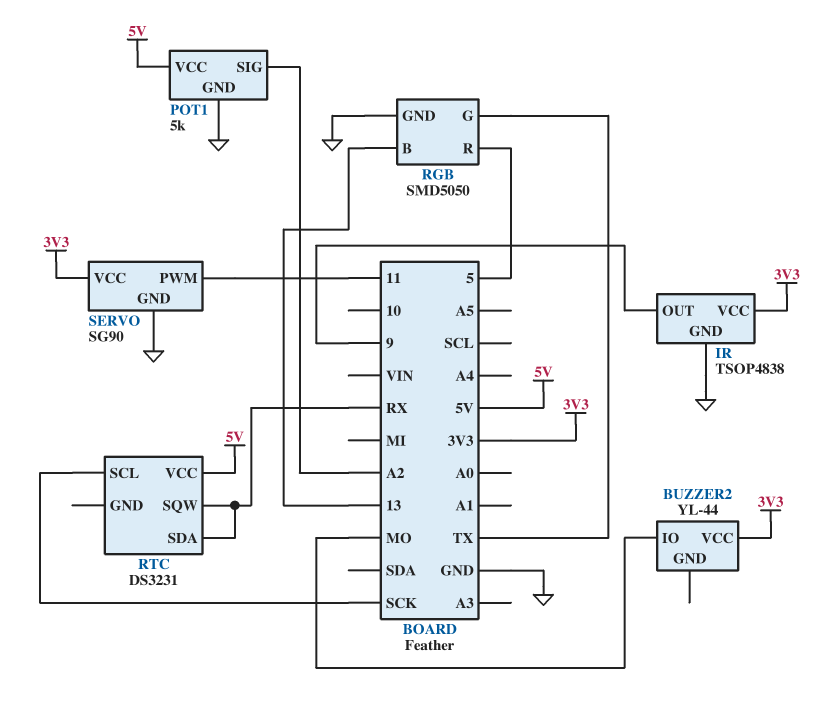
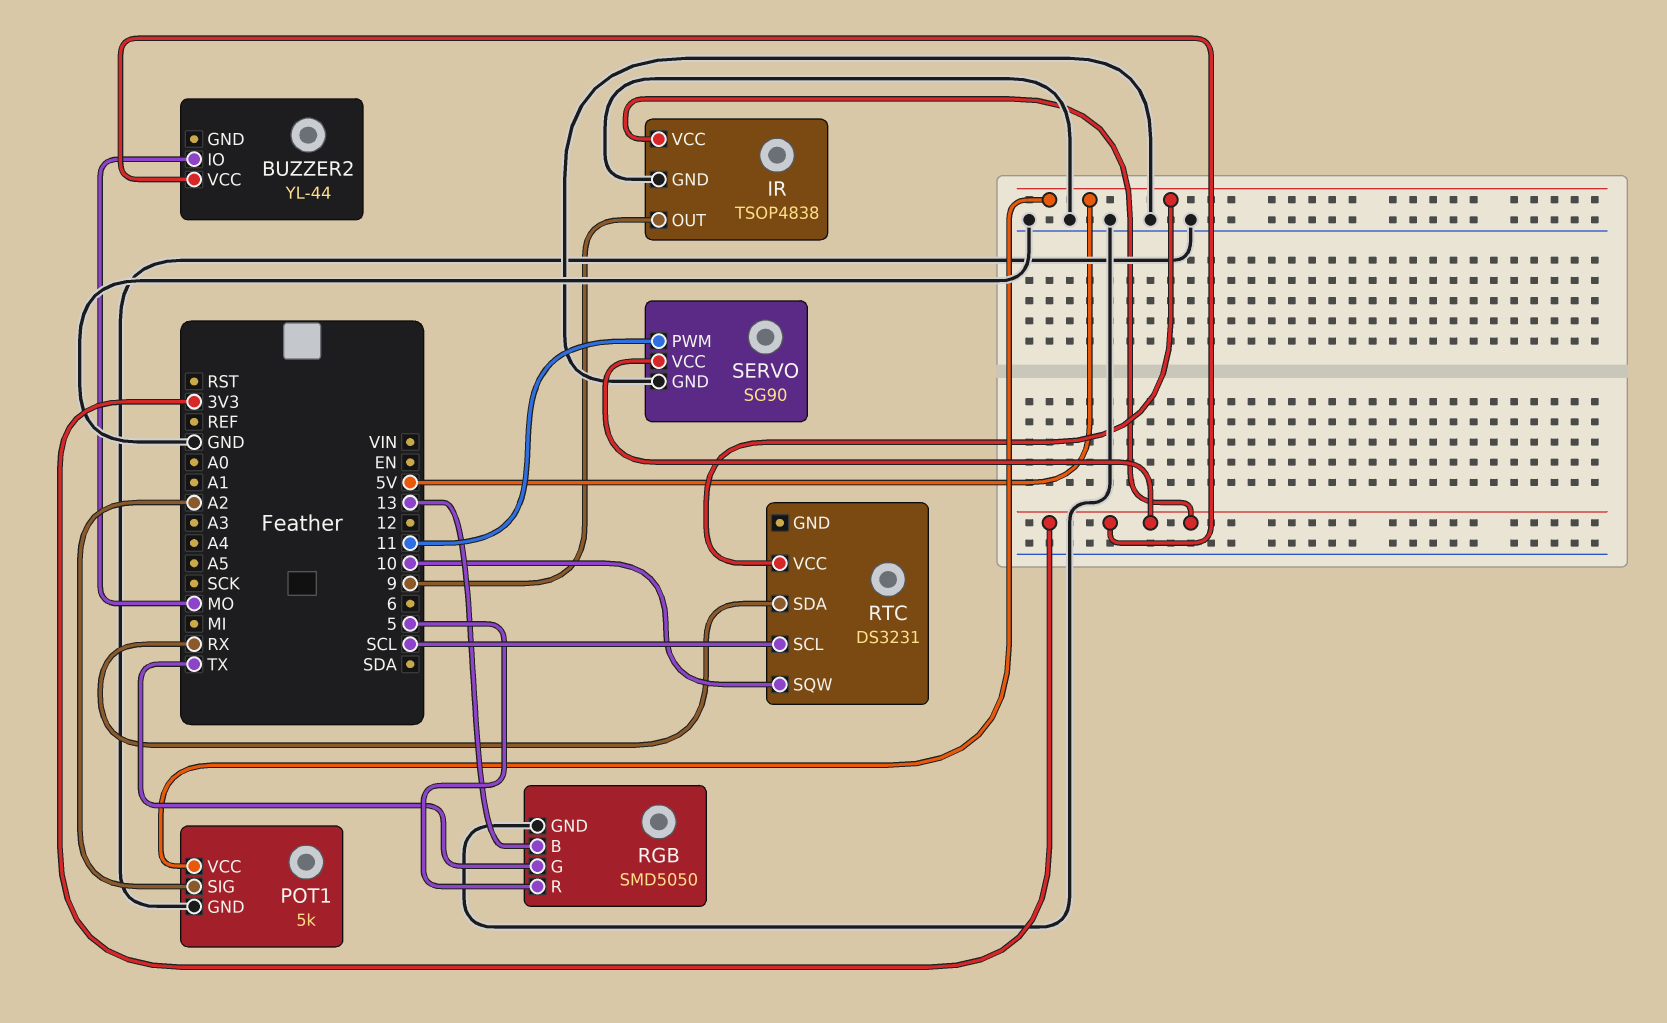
RTC pin SCL: SCK -> SCL
RTC pin SQW: RX -> 10

